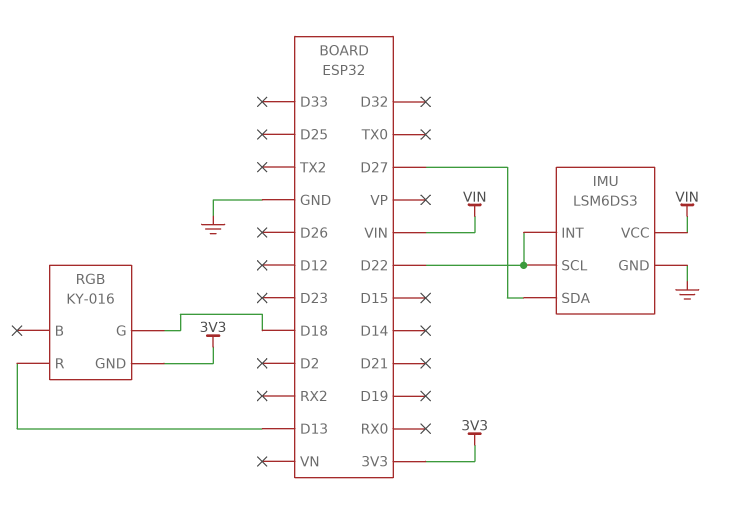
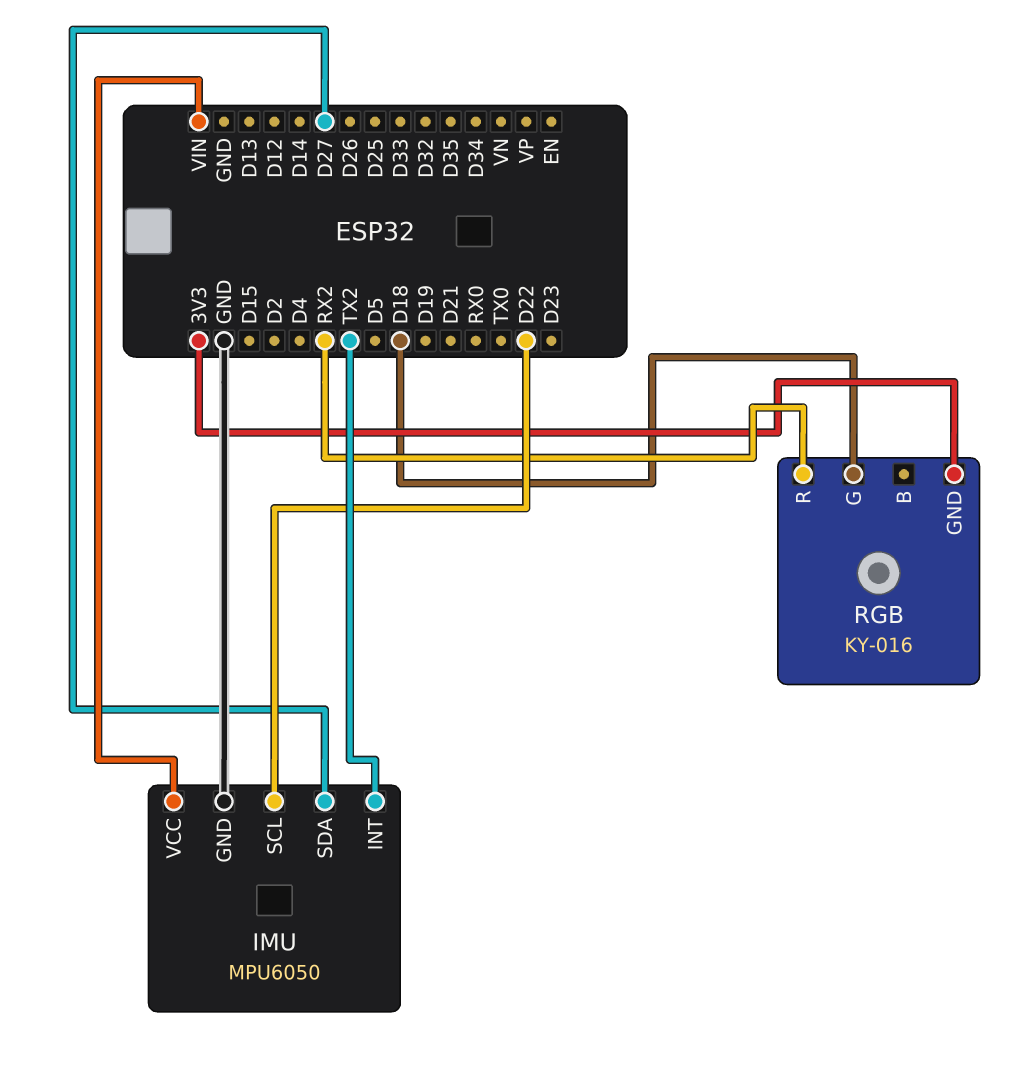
IMU: LSM6DS3 -> MPU6050
IMU pin INT: D22 -> TX2
RGB pin R: D13 -> RX2

